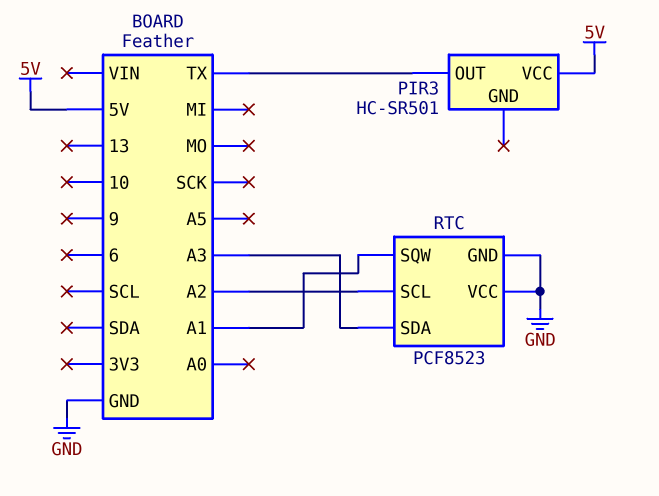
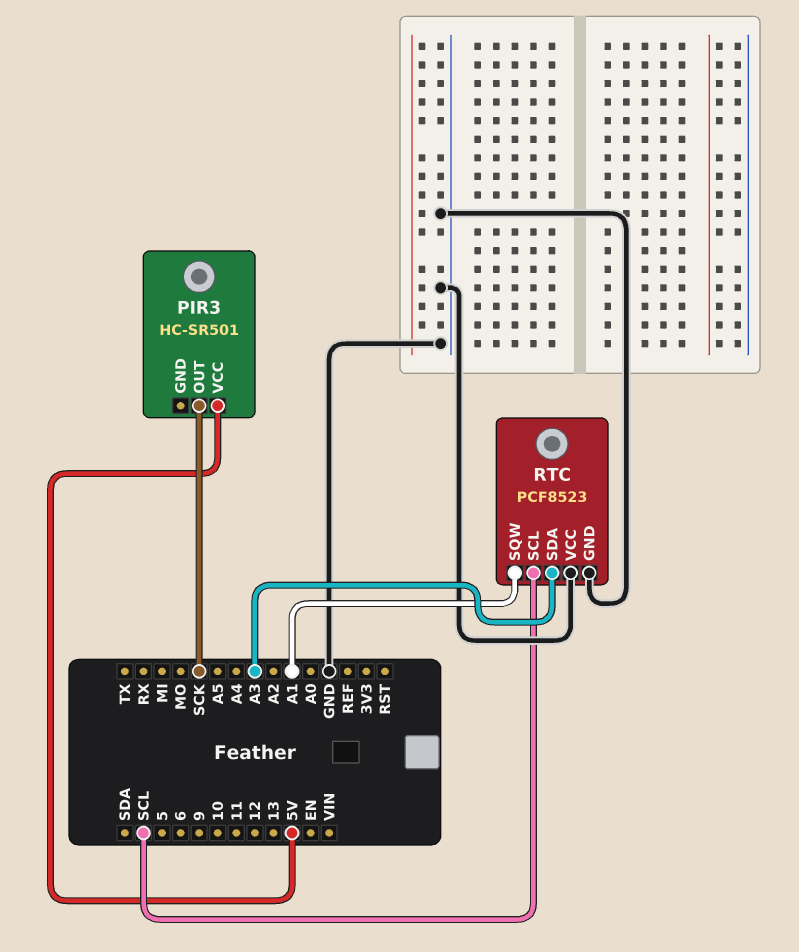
PIR3 pin OUT: TX -> SCK
RTC pin SCL: A2 -> SCL

